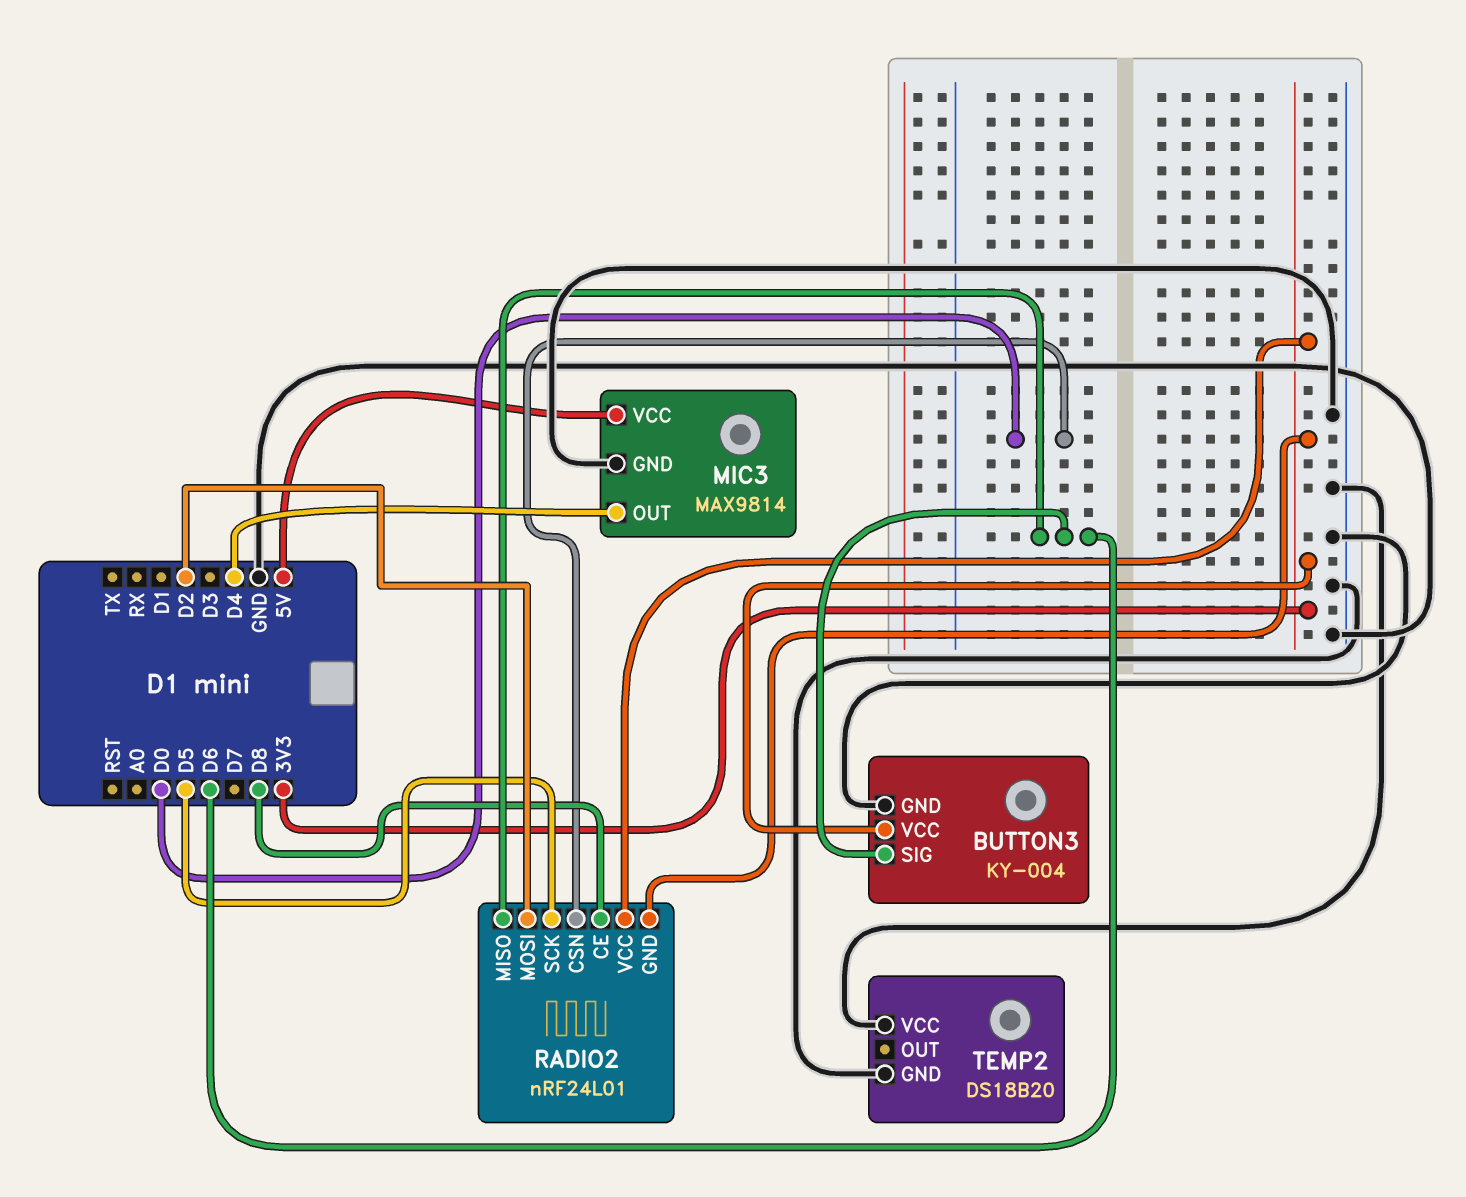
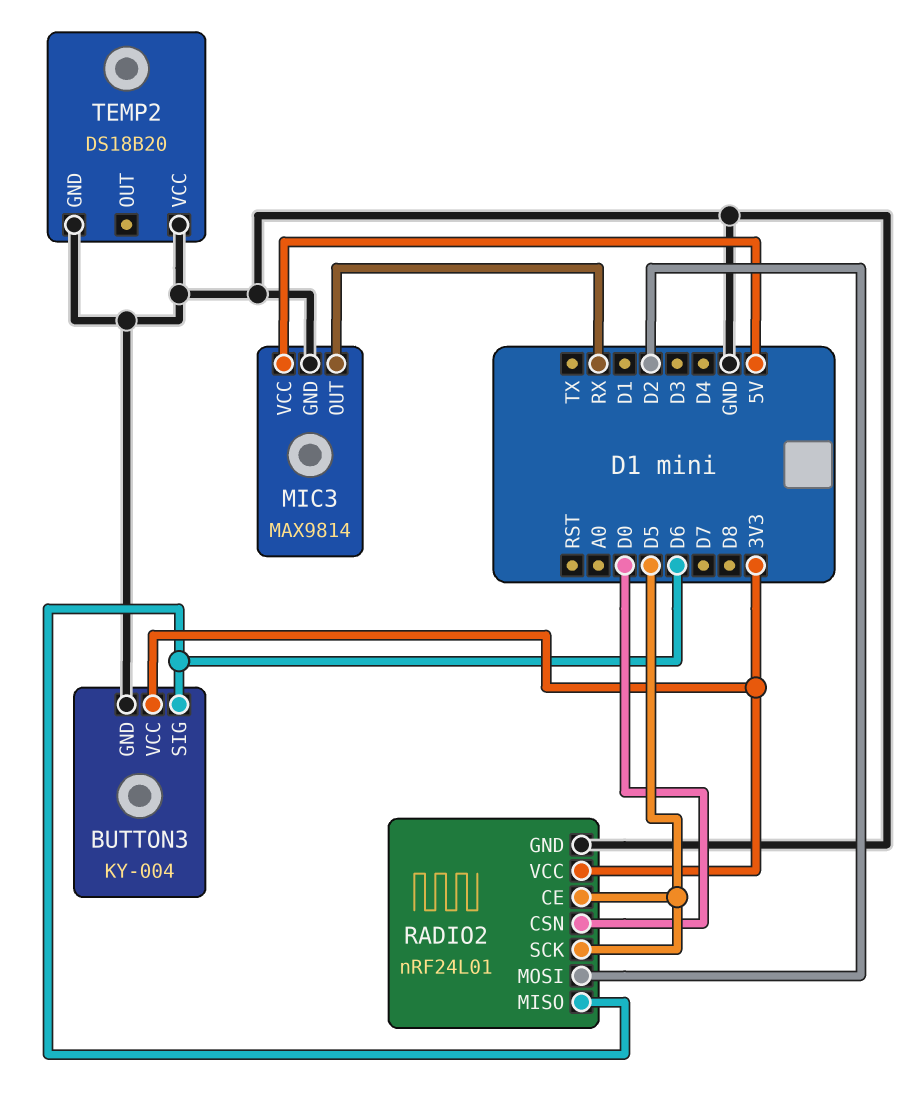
MIC3 pin OUT: D4 -> RX
RADIO2 pin CE: D8 -> D5
RADIO2 pin GND: 3V3 -> GND

